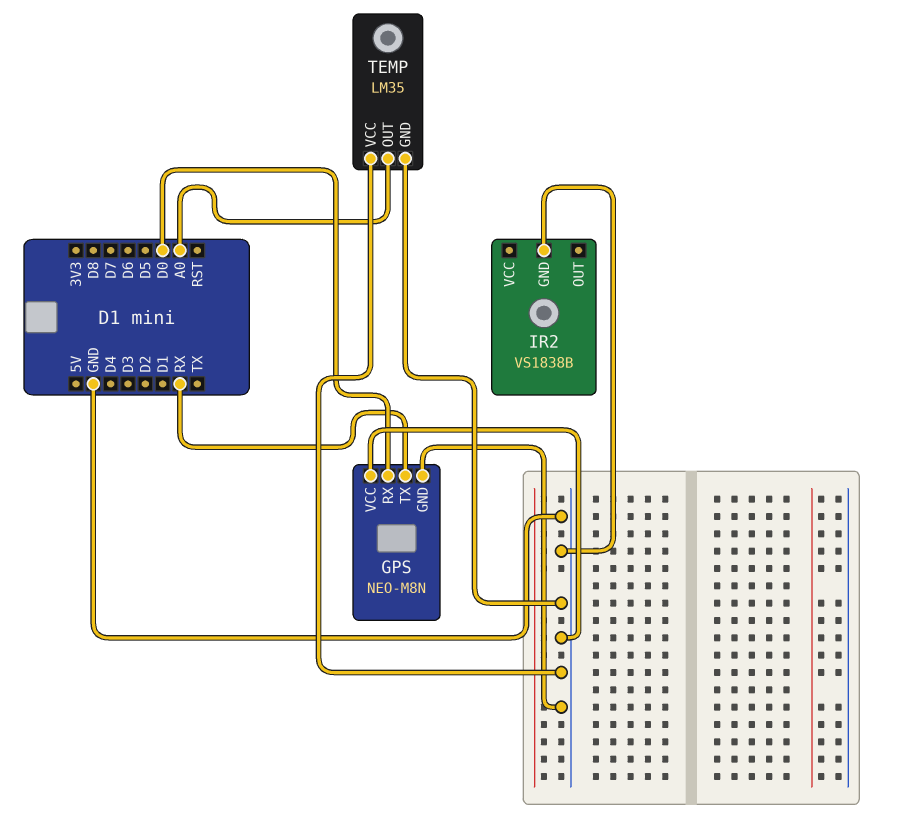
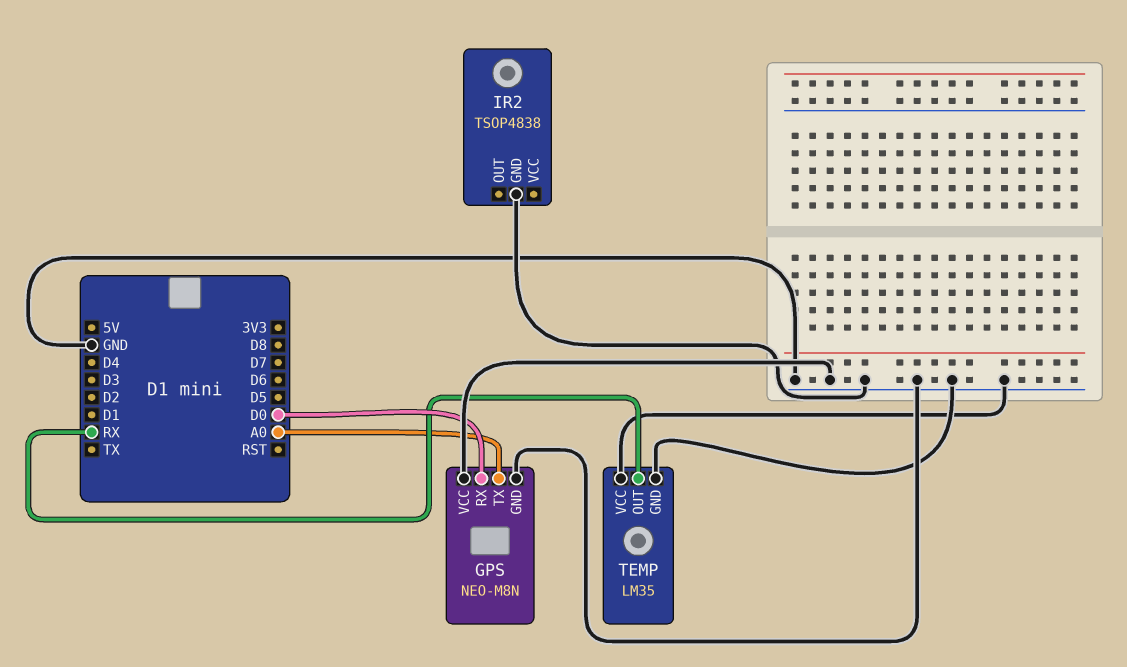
GPS pin TX: RX -> A0
IR2: VS1838B -> TSOP4838
TEMP pin OUT: A0 -> RX

